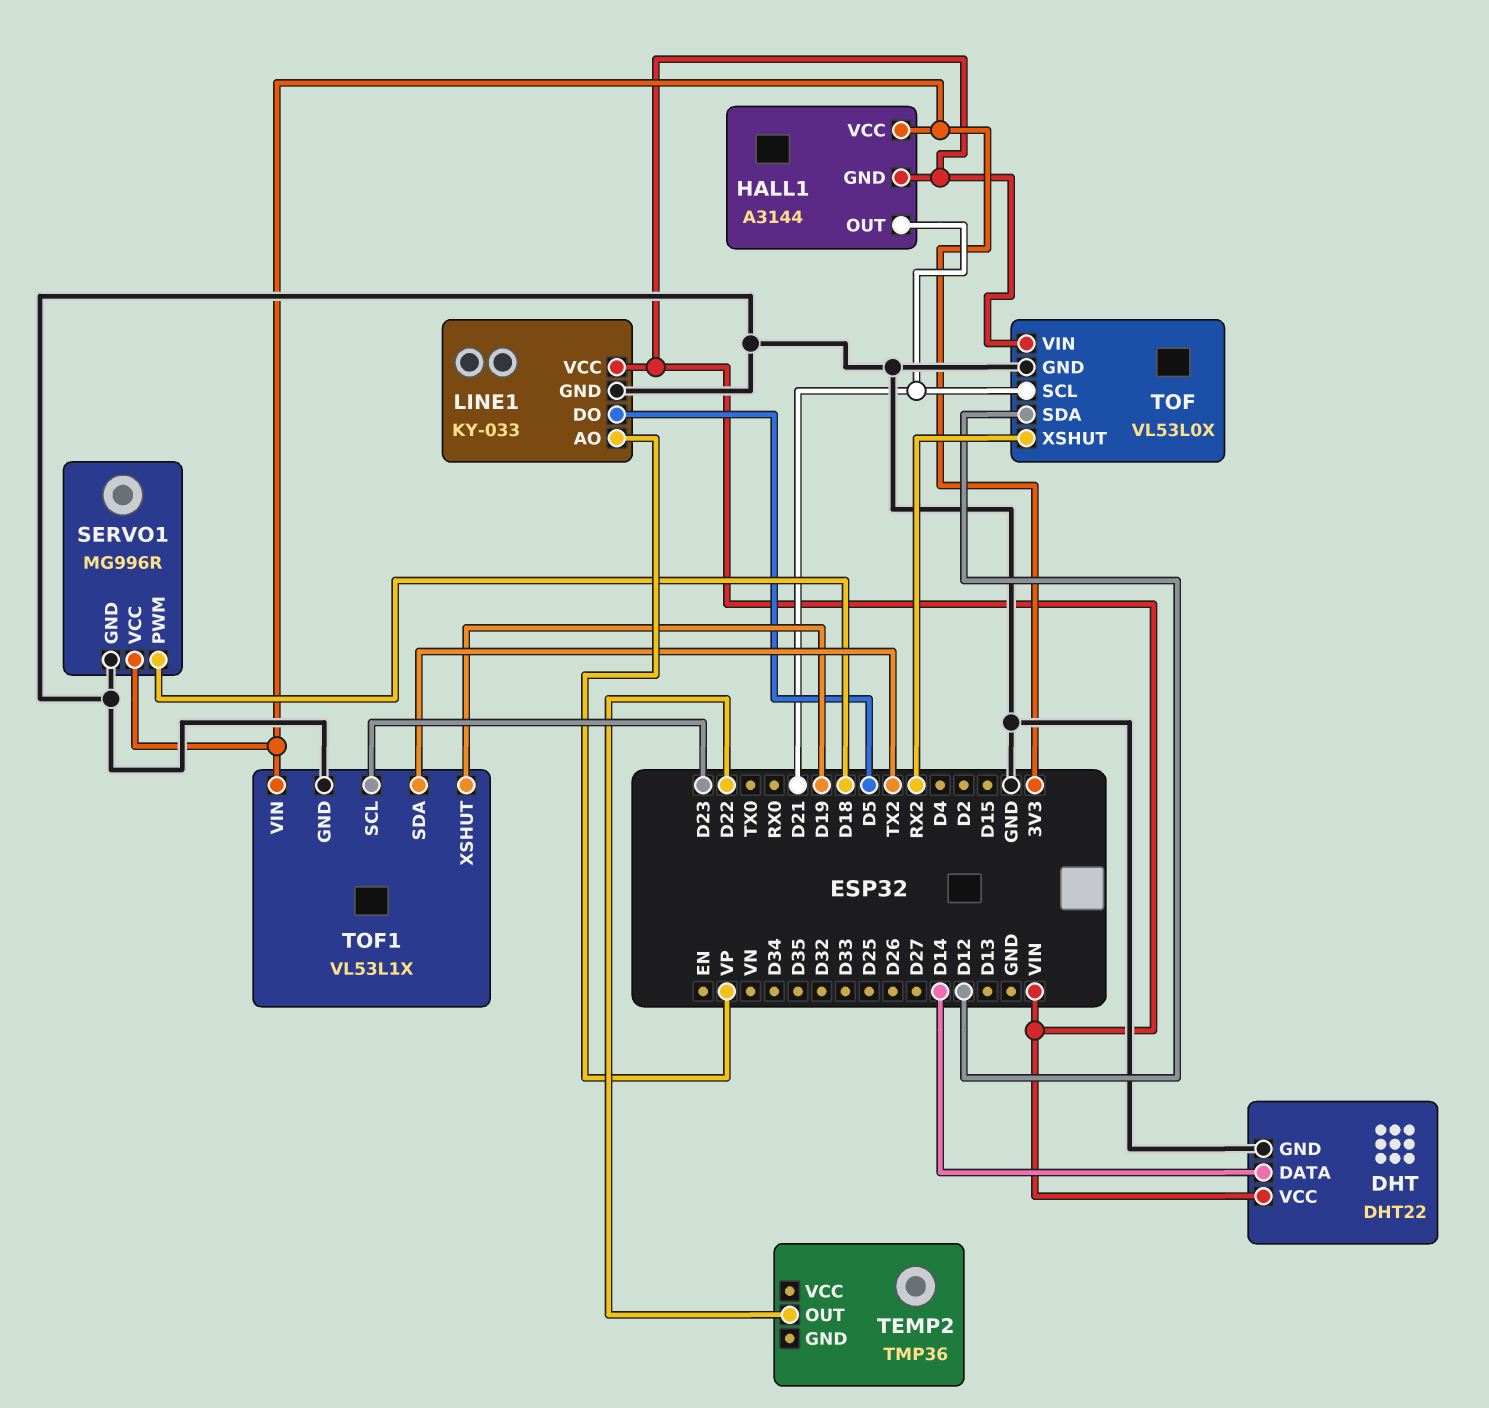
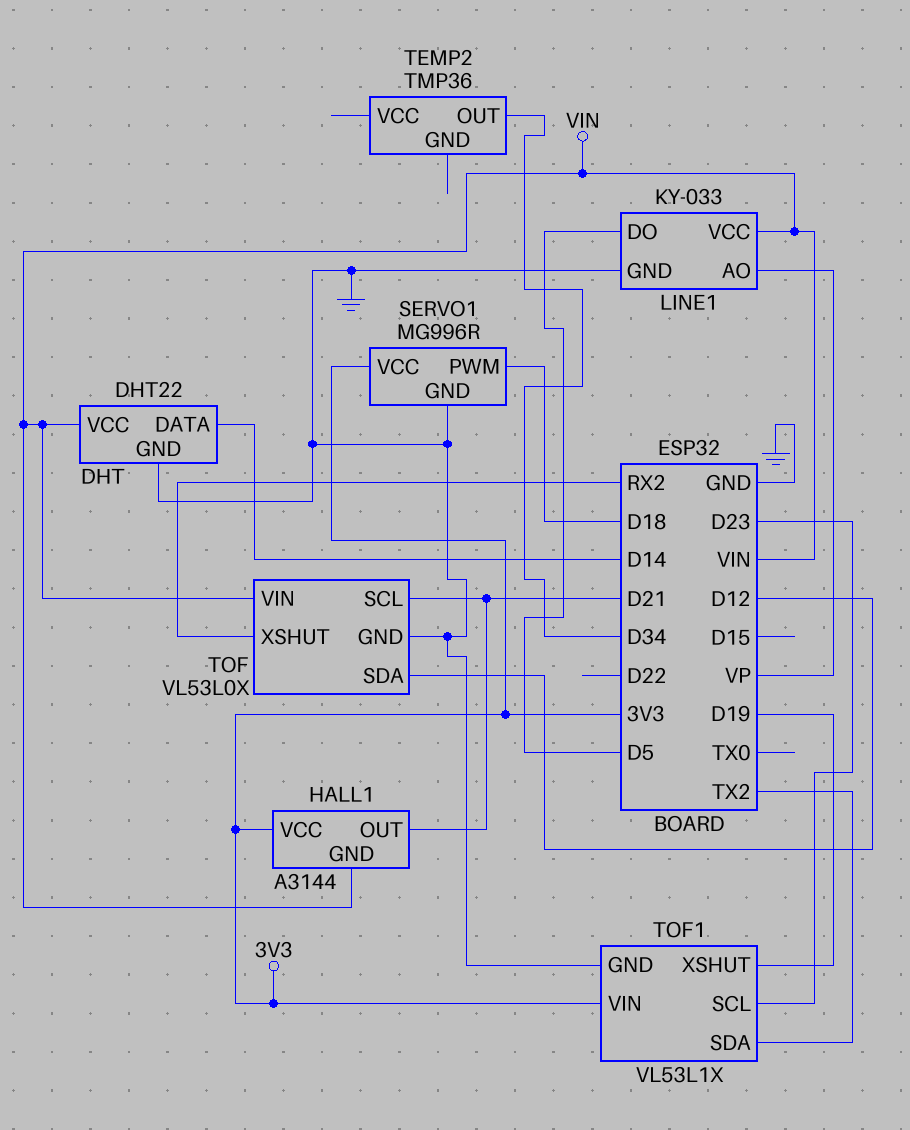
TEMP2 pin OUT: D22 -> D34

